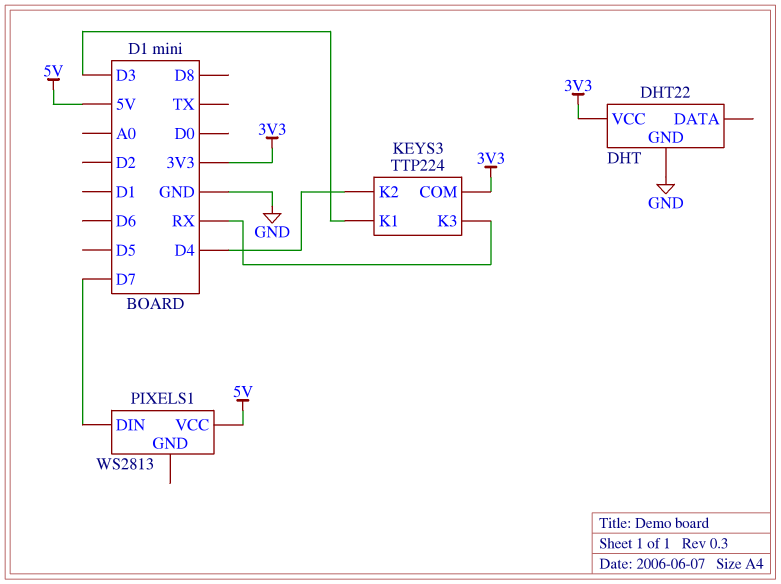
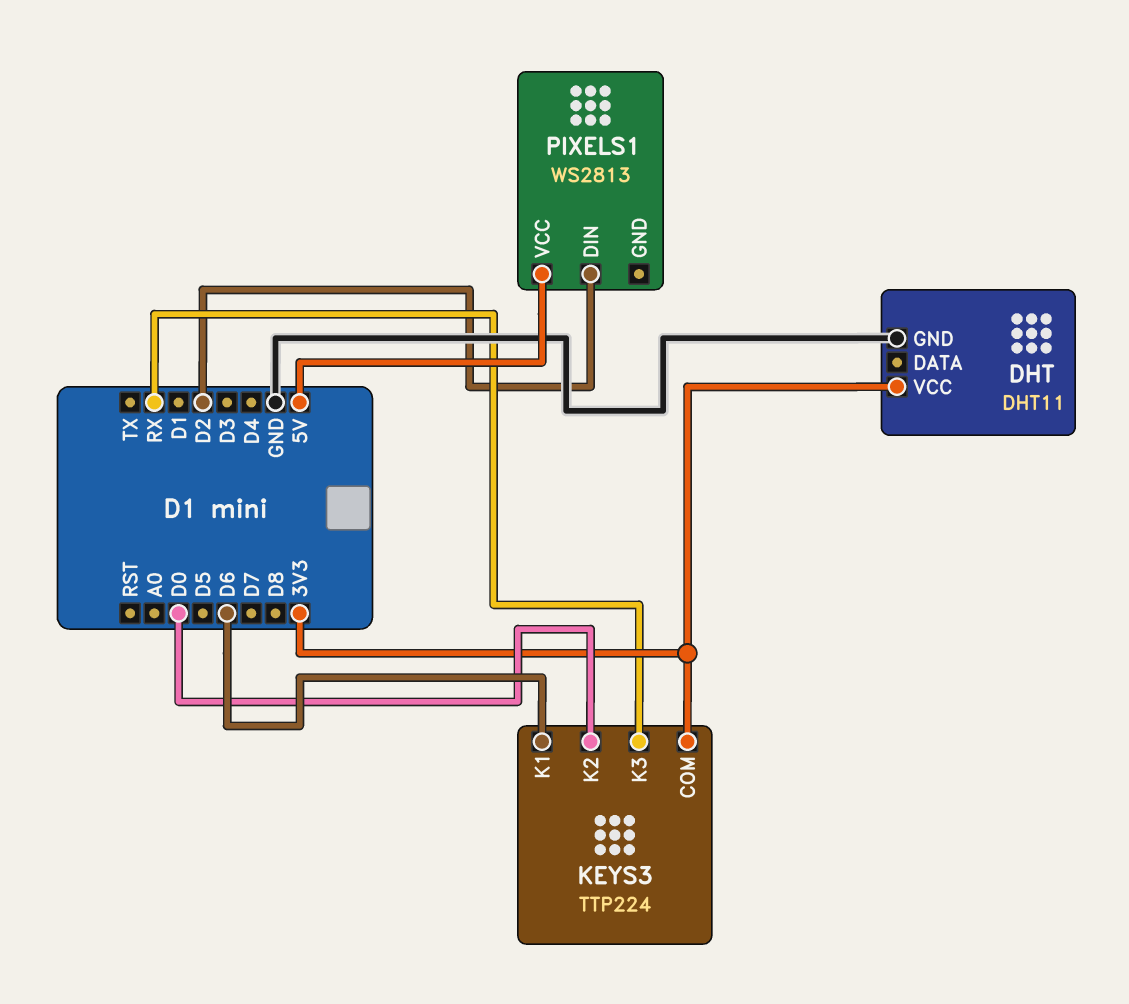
DHT: DHT22 -> DHT11
KEYS3 pin K1: D3 -> D6
KEYS3 pin K2: D4 -> D0
PIXELS1 pin DIN: D7 -> D2

